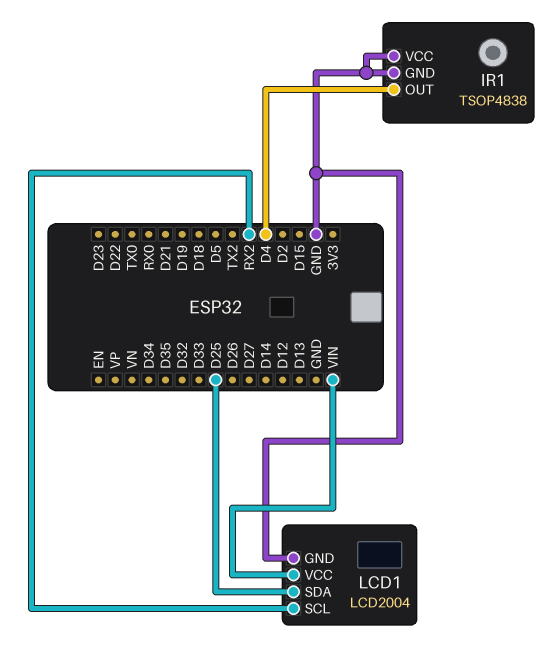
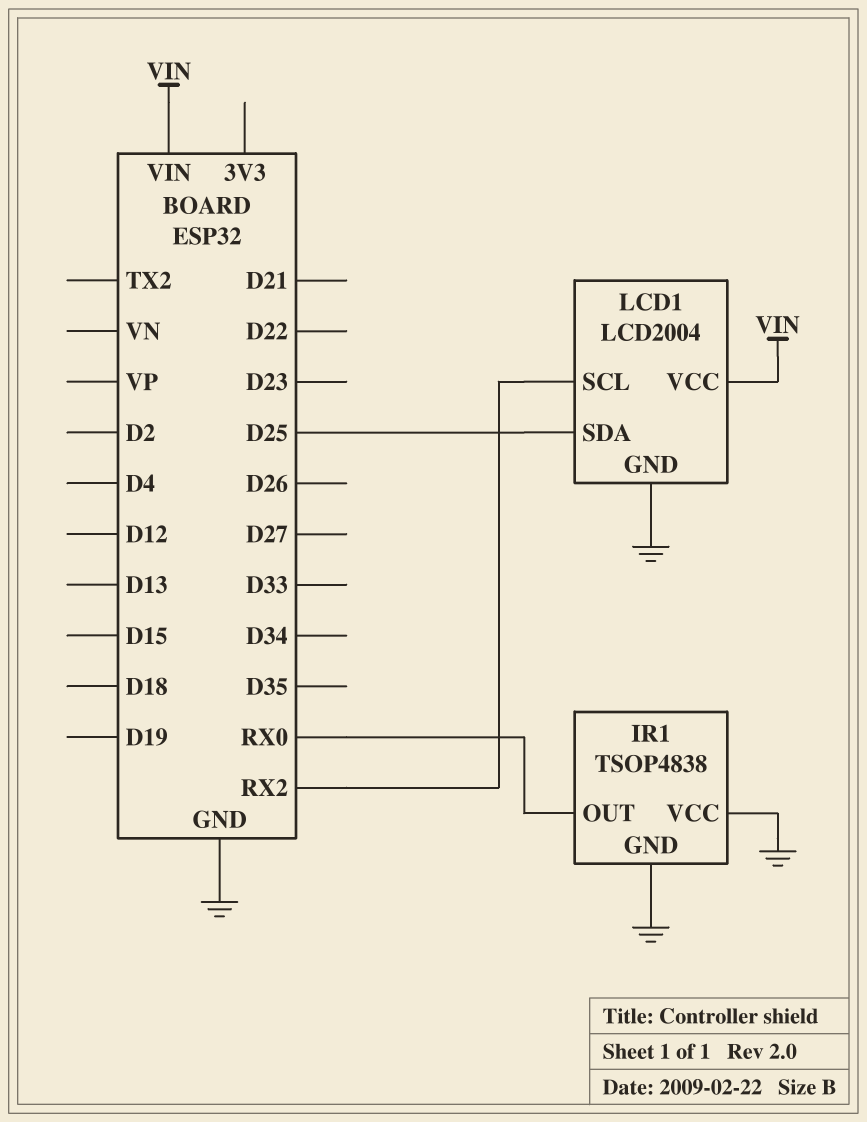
IR1 pin OUT: D4 -> RX0

